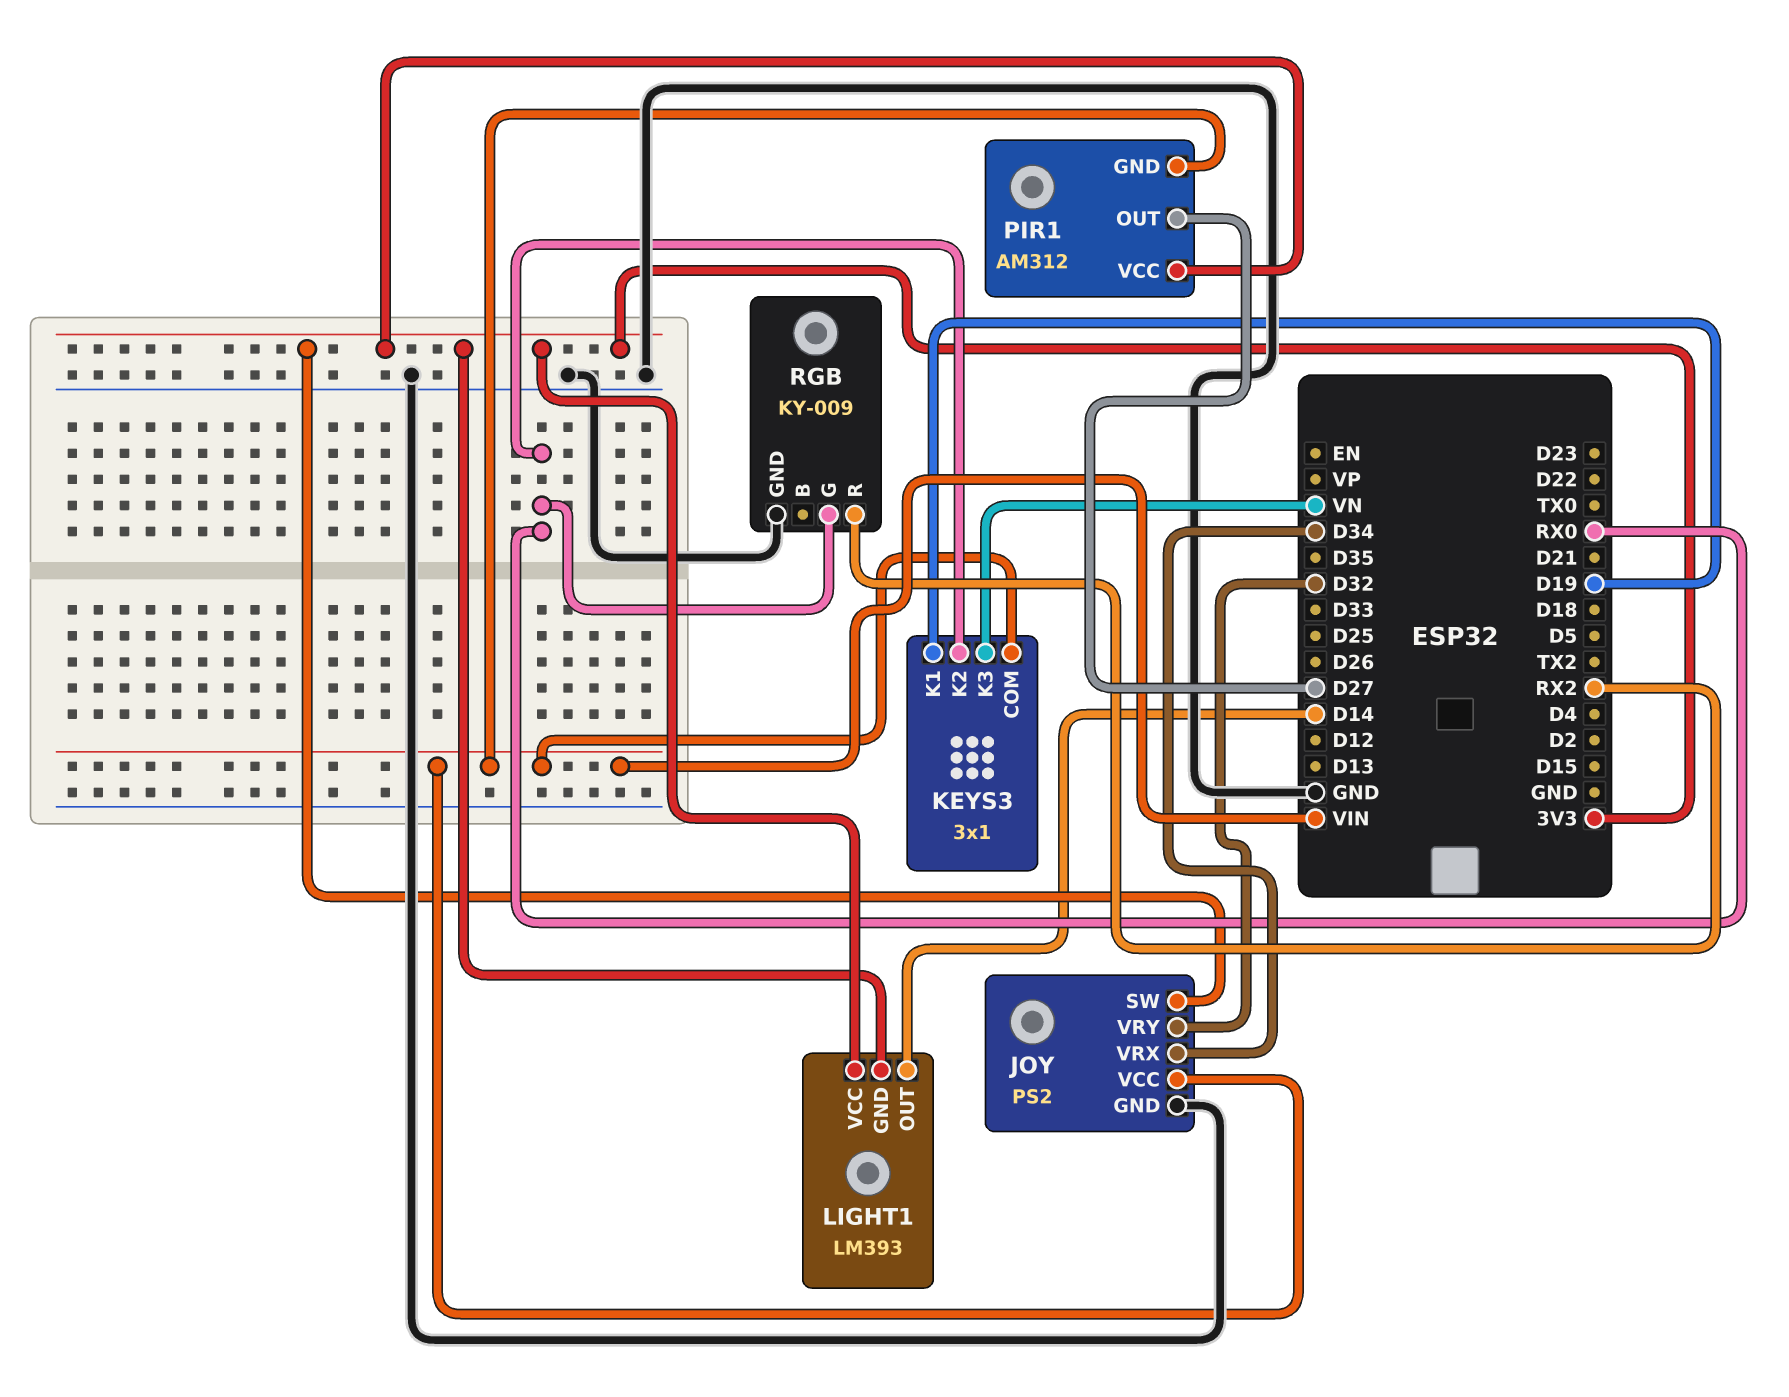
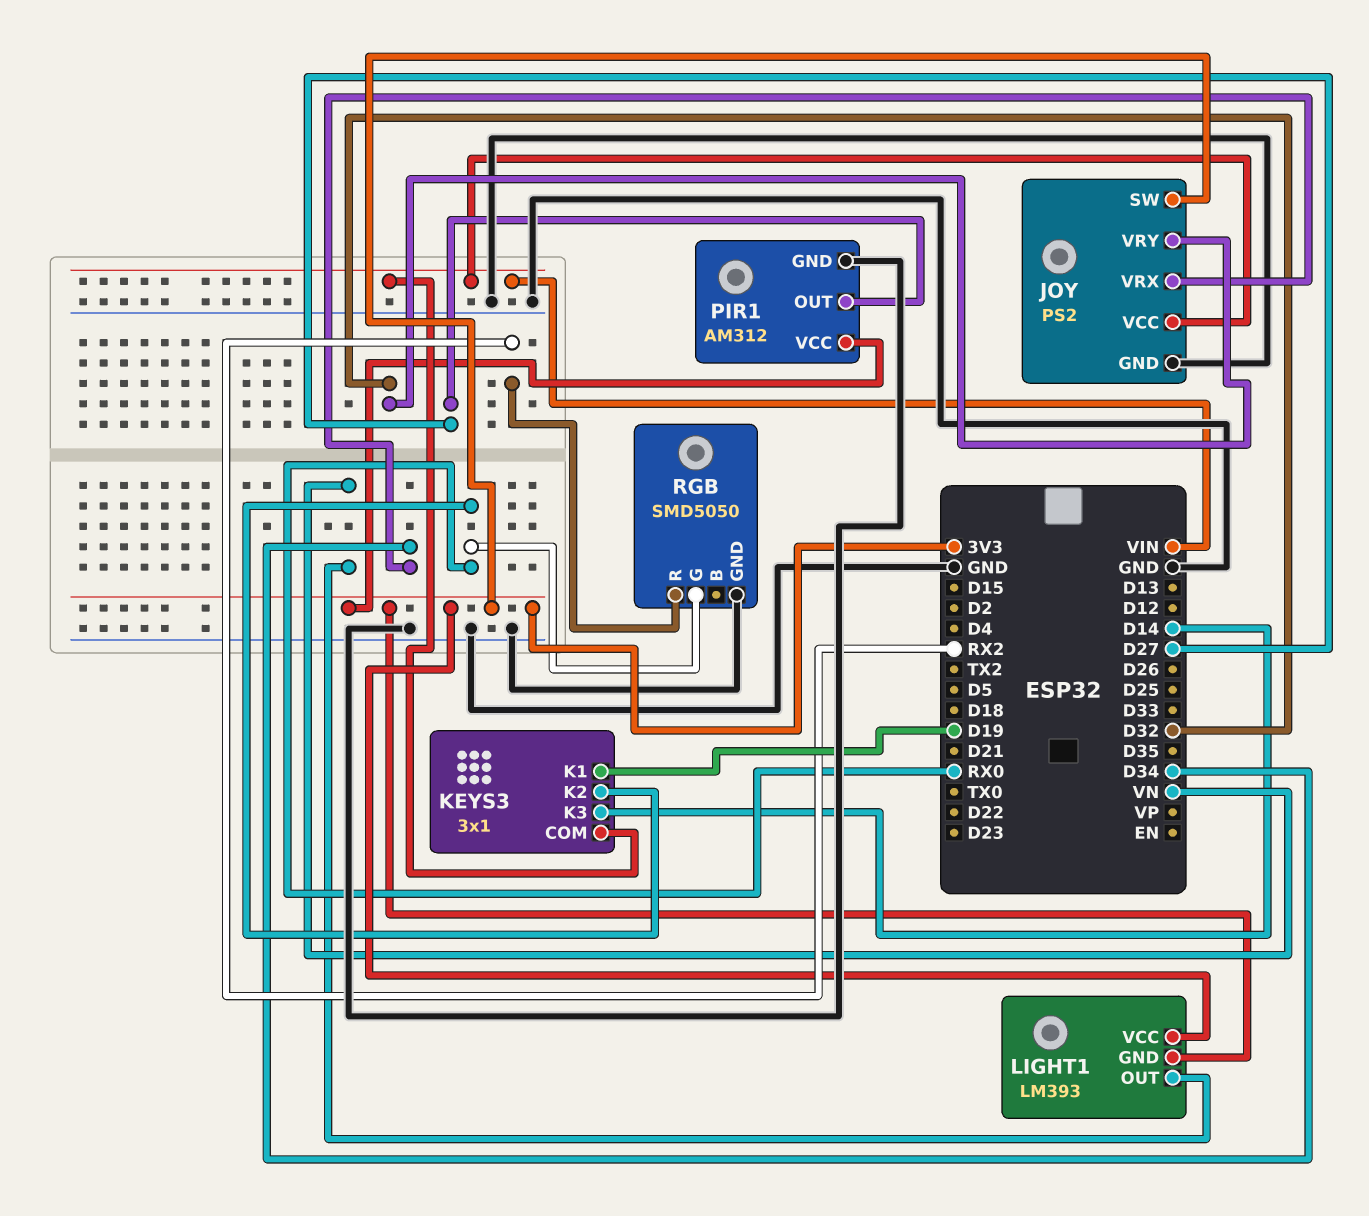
KEYS3 pin K3: VN -> D14
LIGHT1 pin OUT: D14 -> VN
PIR1 pin GND: VIN -> GND
RGB: KY-009 -> SMD5050

